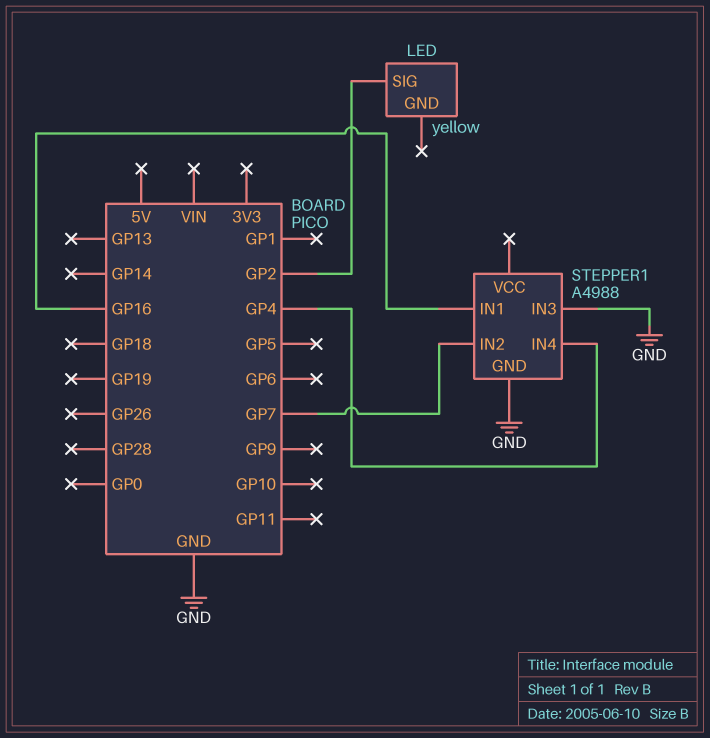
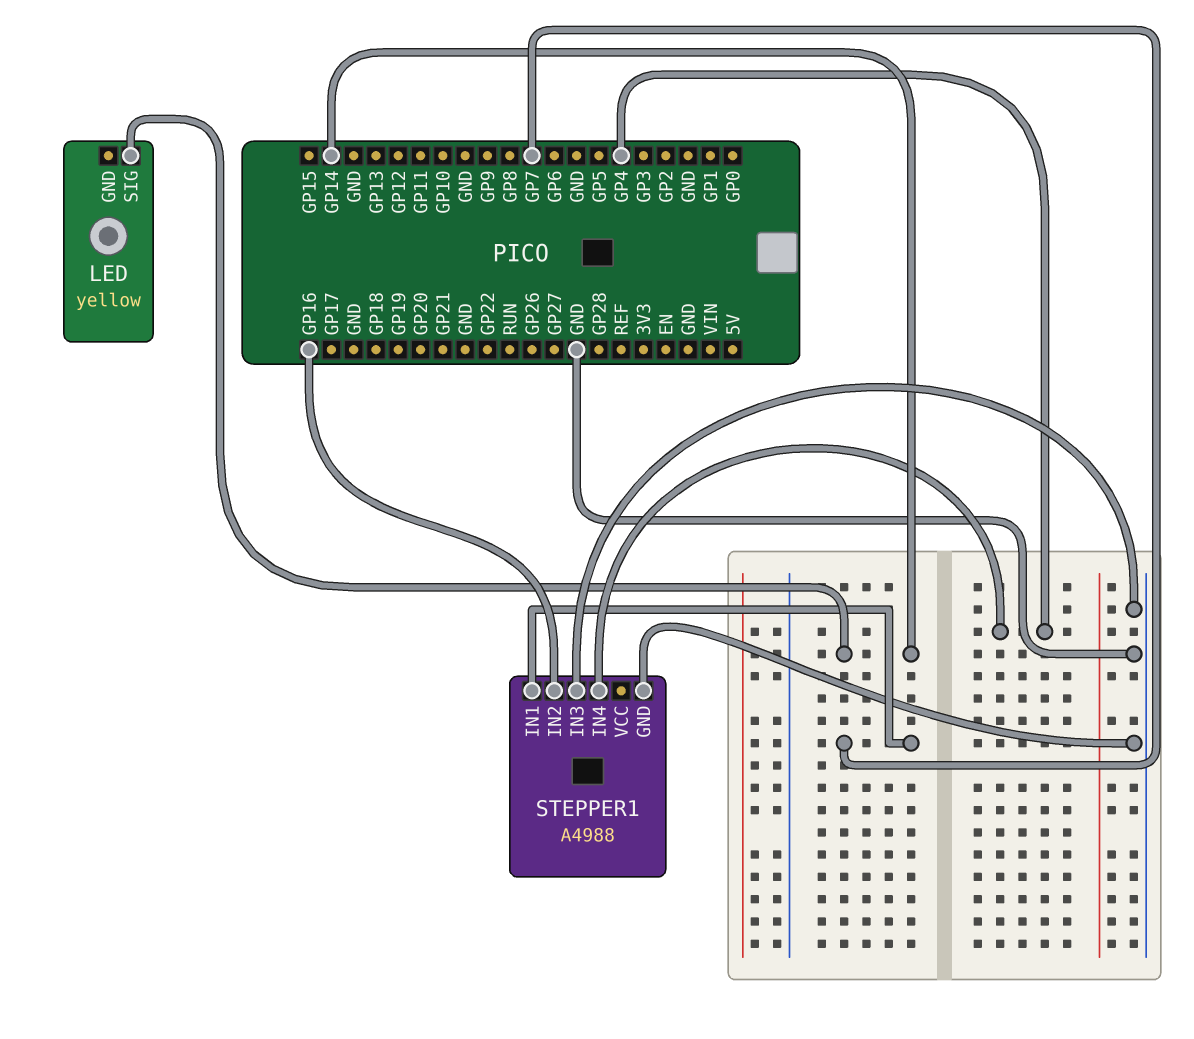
LED pin SIG: GP2 -> GP14
STEPPER1 pin IN1: GP16 -> GP7
STEPPER1 pin IN2: GP7 -> GP16

